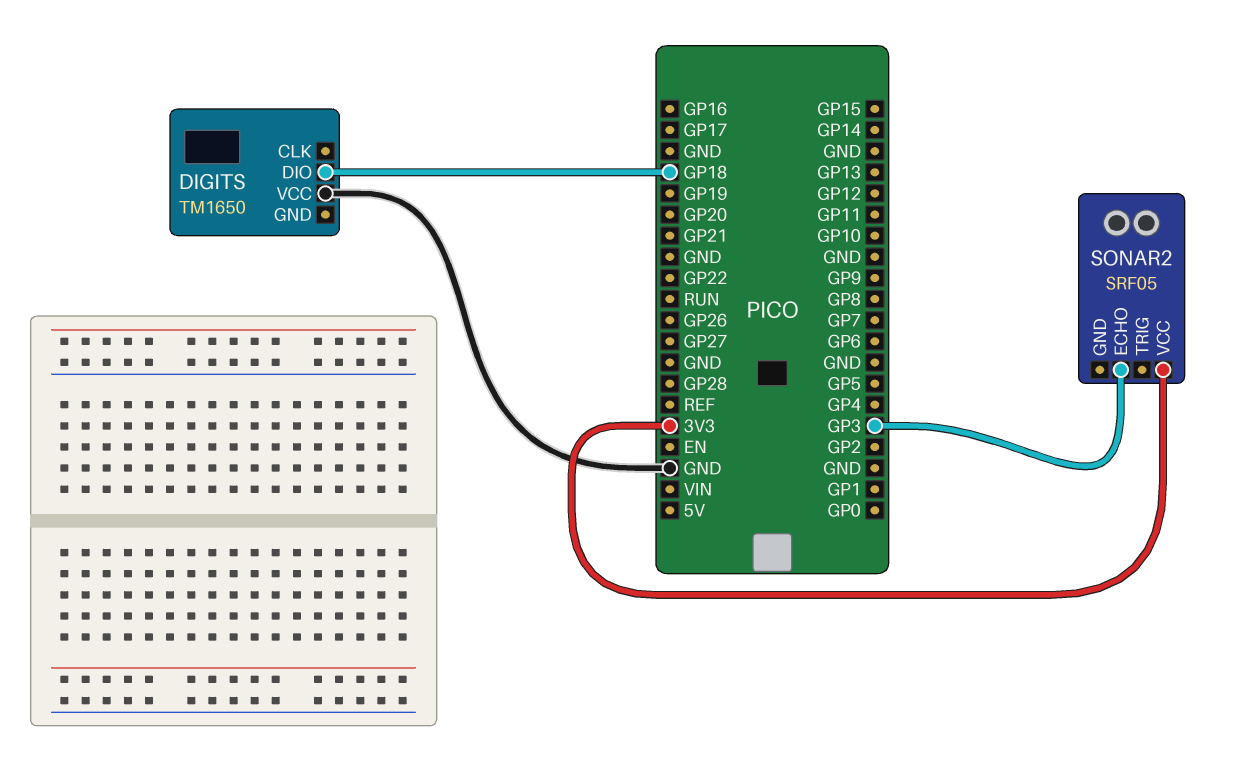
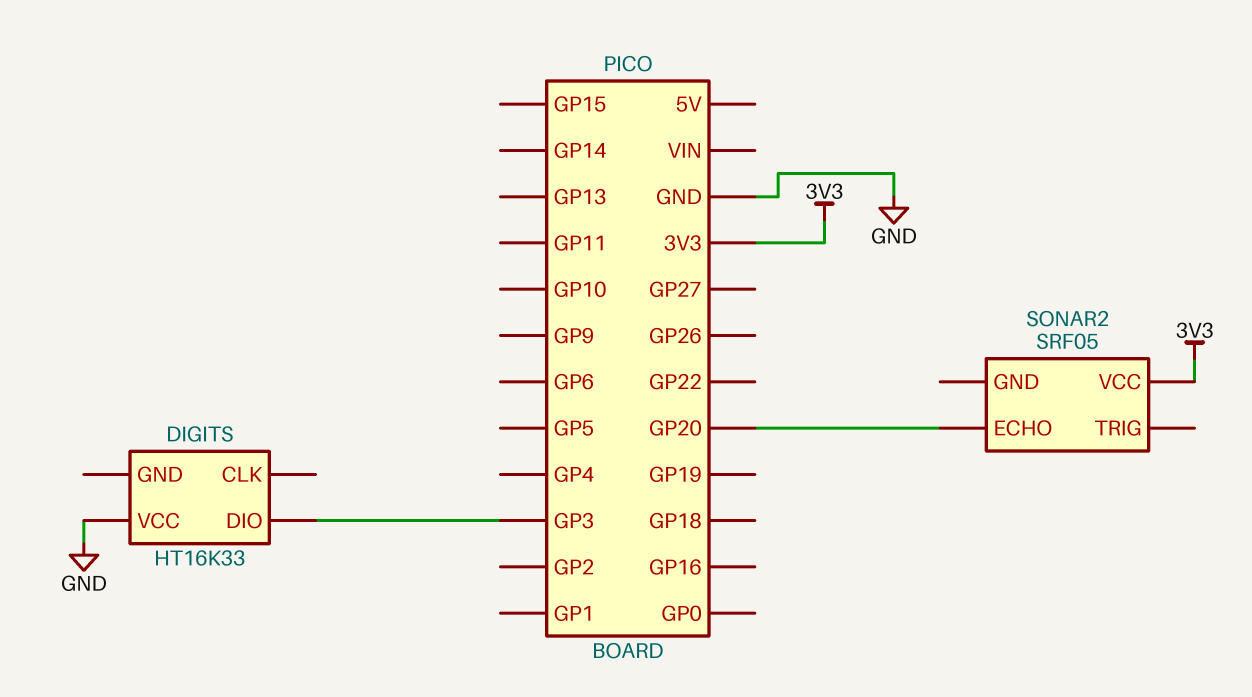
DIGITS: TM1650 -> HT16K33
DIGITS pin DIO: GP18 -> GP3
SONAR2 pin ECHO: GP3 -> GP20

